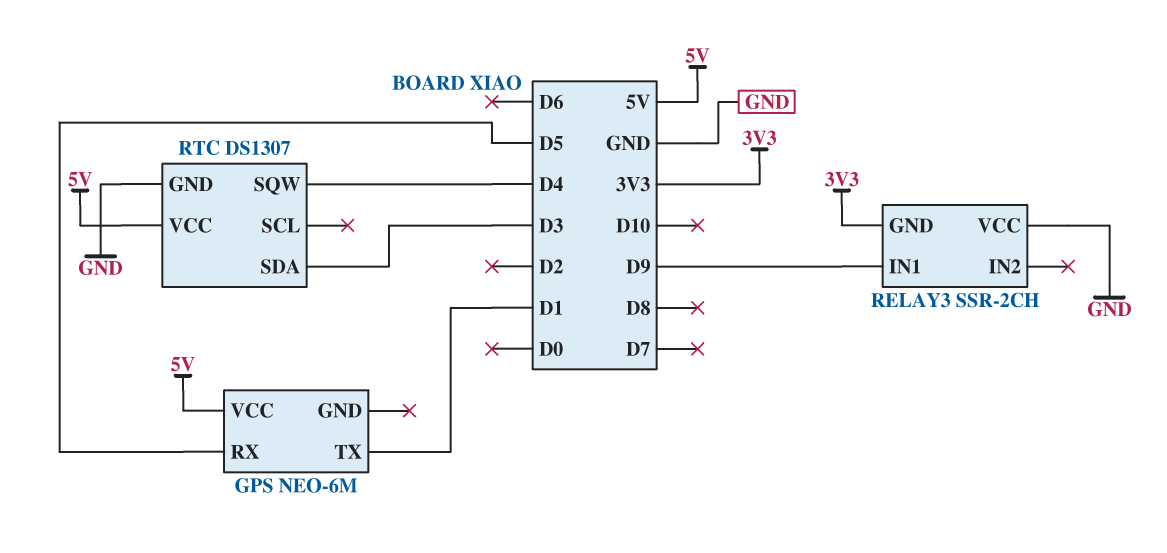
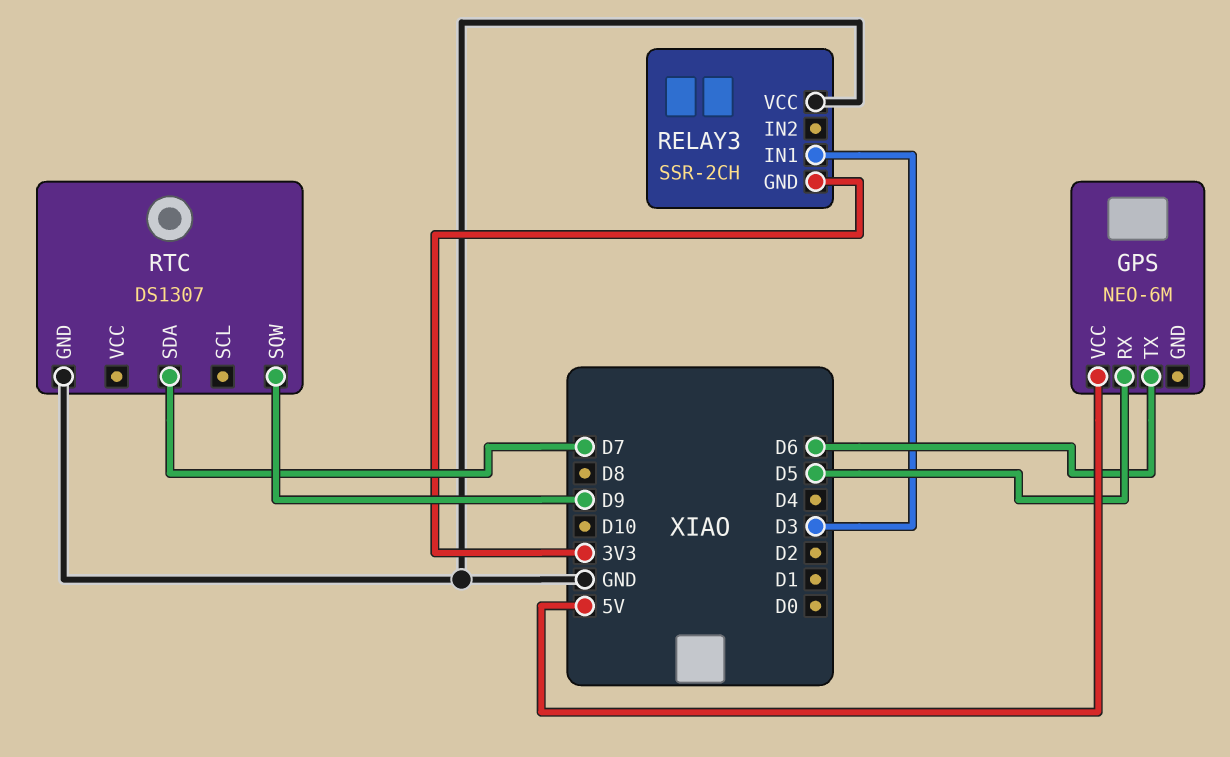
GPS pin TX: D1 -> D6
RELAY3 pin IN1: D9 -> D3
RTC pin SDA: D3 -> D7
RTC pin SQW: D4 -> D9
RTC pin VCC: 5V -> none

